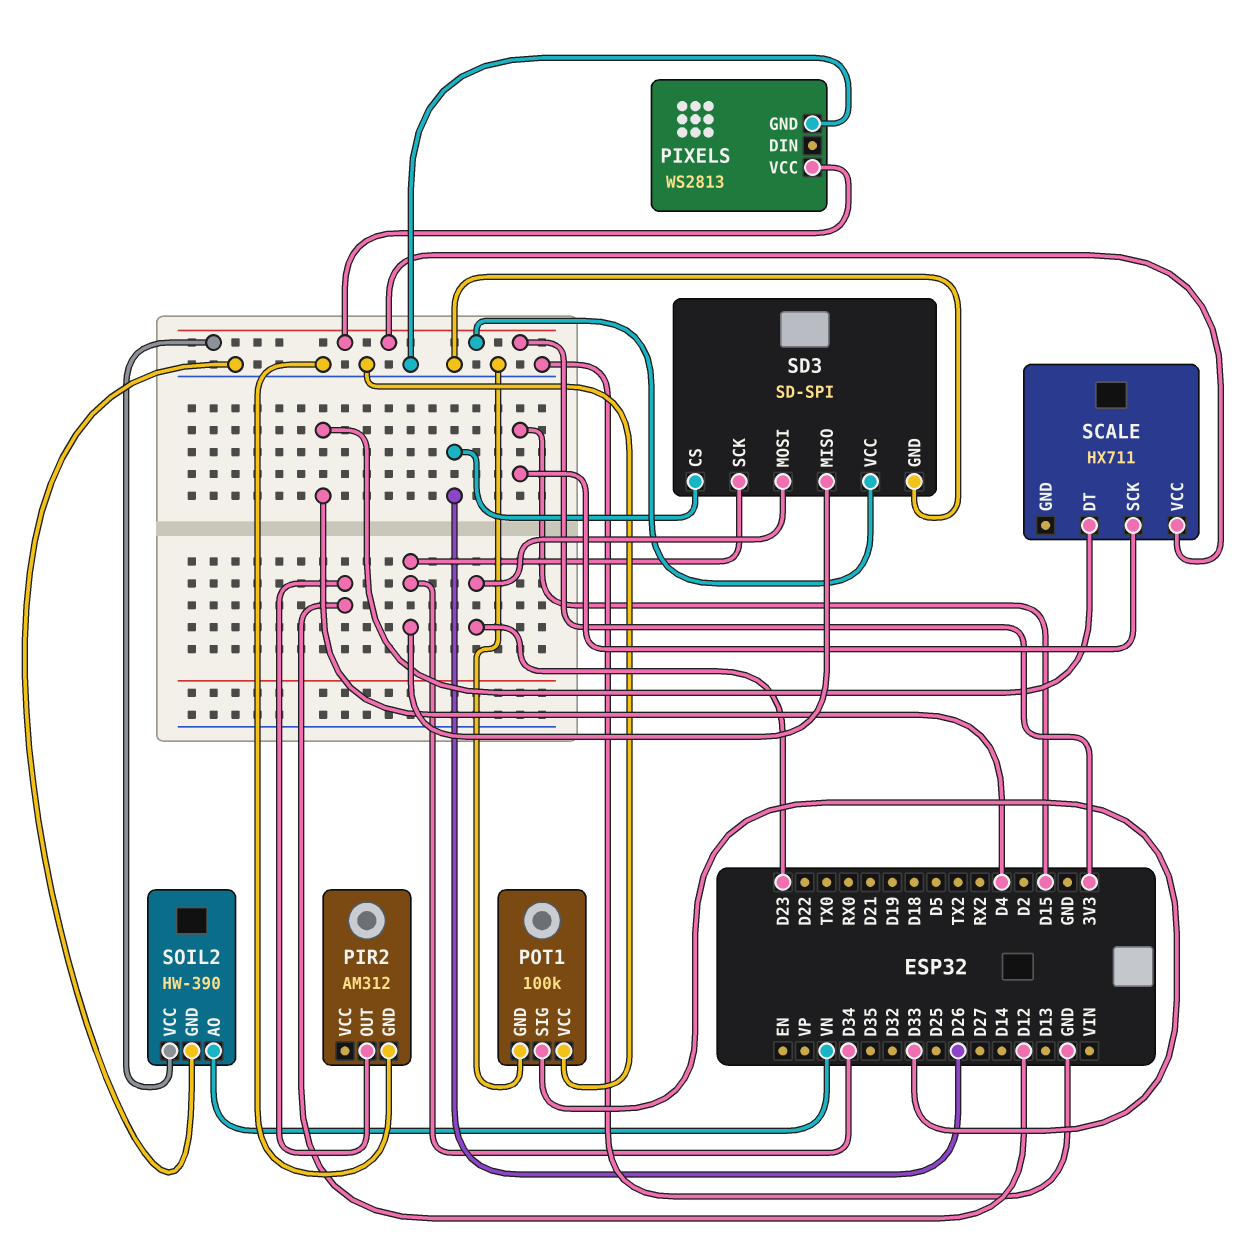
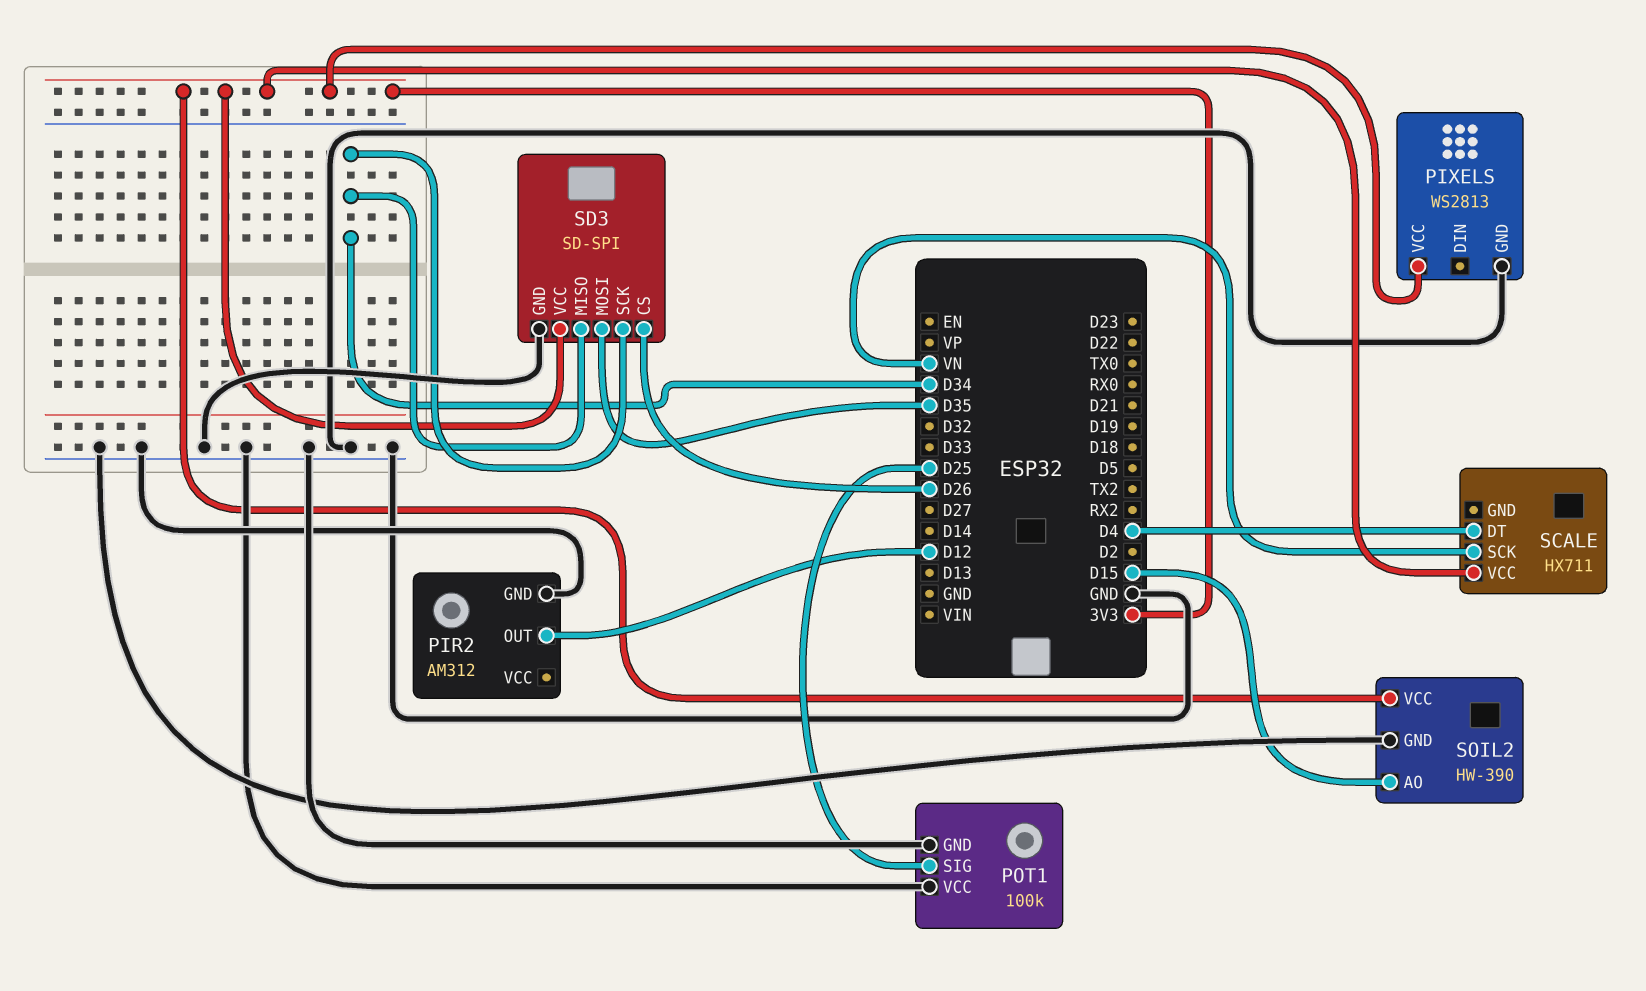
POT1 pin SIG: D33 -> D25
SCALE pin SCK: D15 -> VN
SD3 pin MOSI: D23 -> D35
SOIL2 pin AO: VN -> D15

